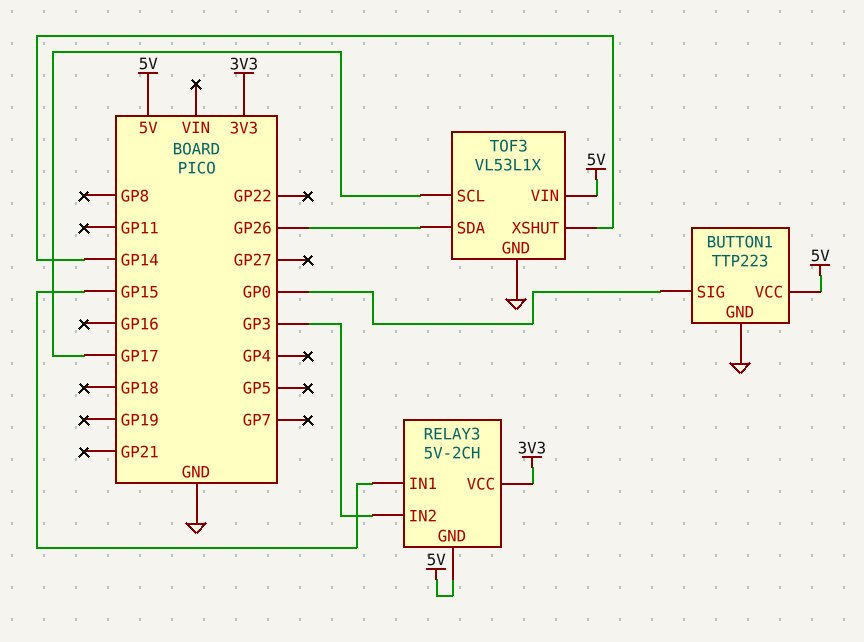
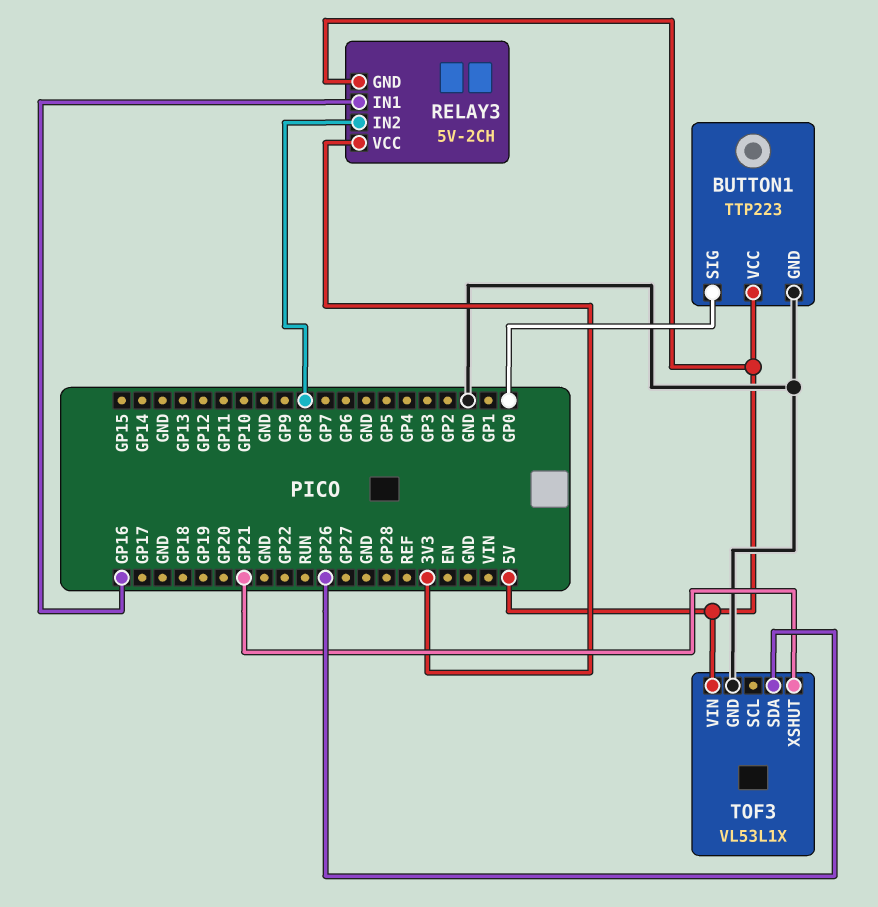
RELAY3 pin IN1: GP15 -> GP16
RELAY3 pin IN2: GP3 -> GP8
TOF3 pin SCL: GP17 -> none
TOF3 pin XSHUT: GP14 -> GP21

